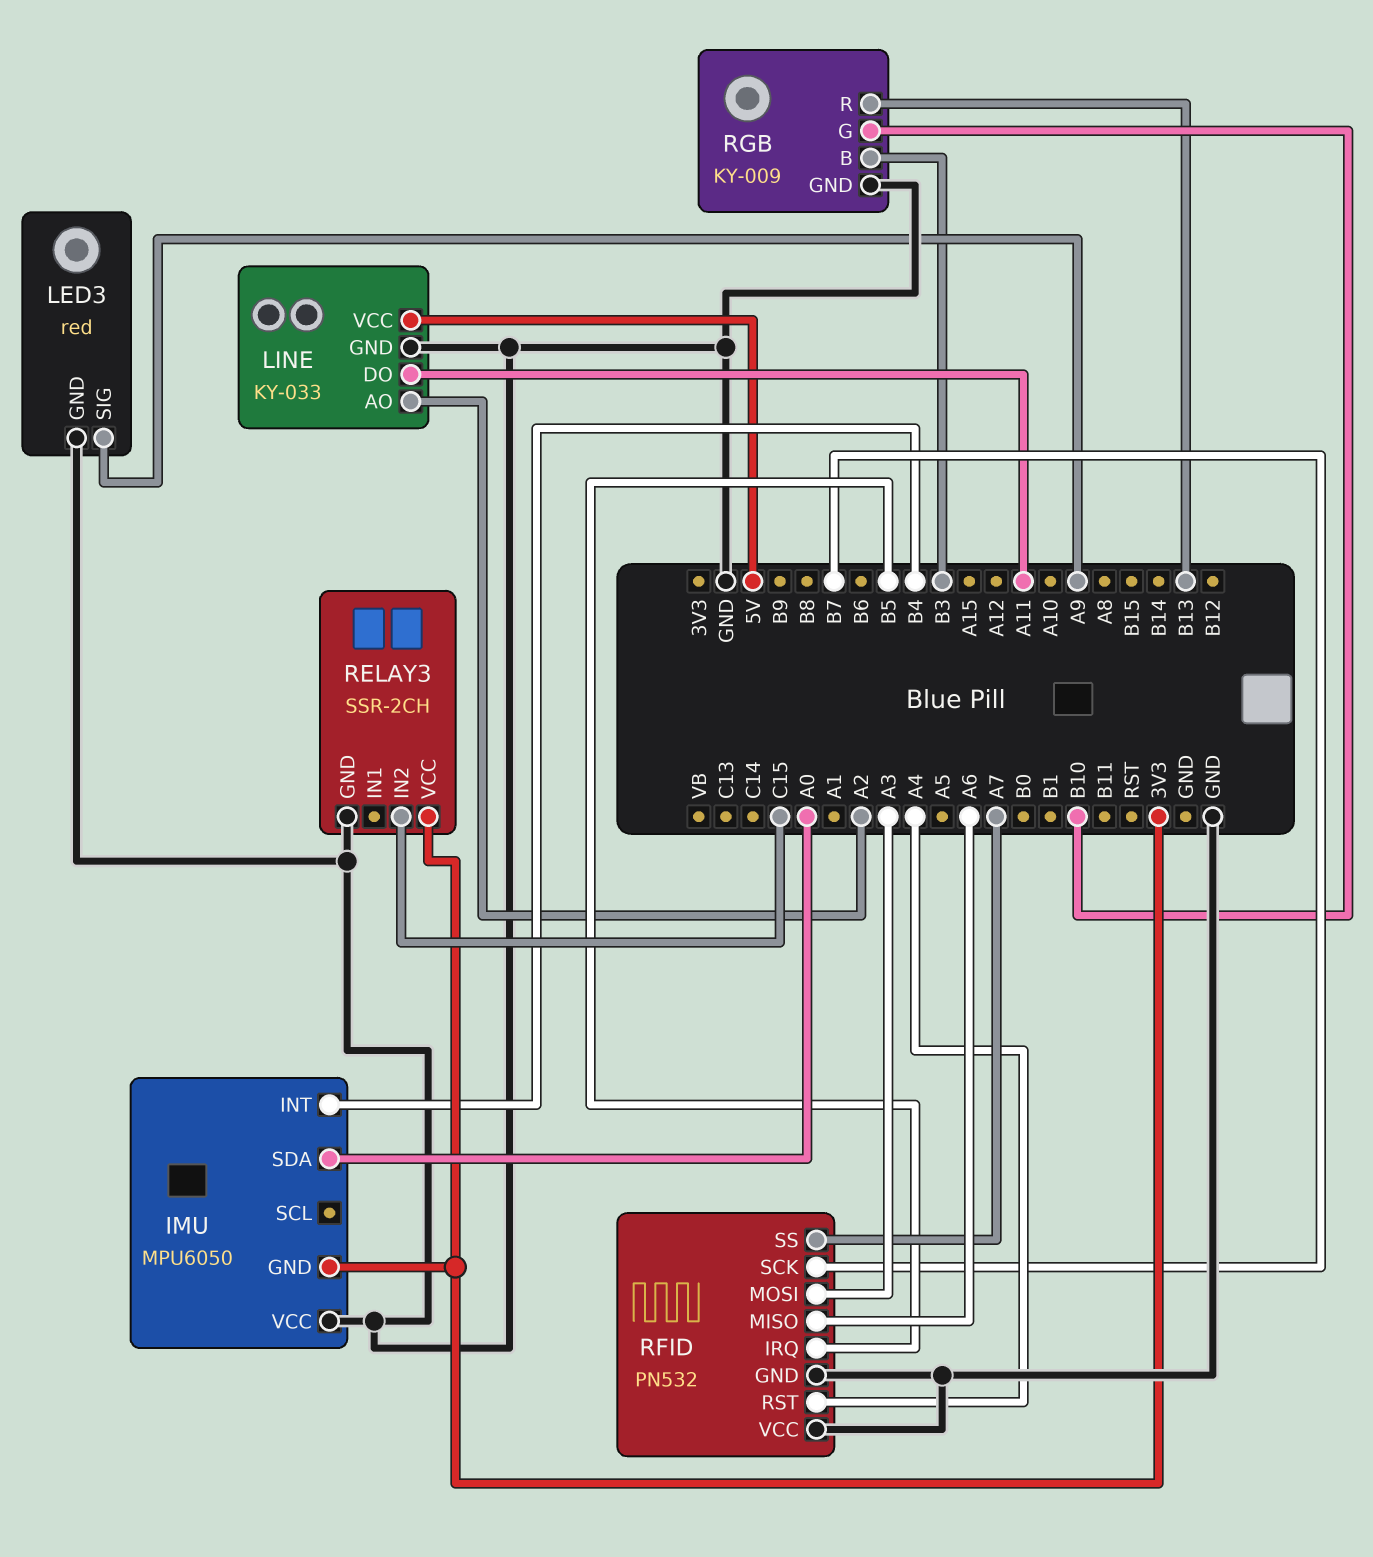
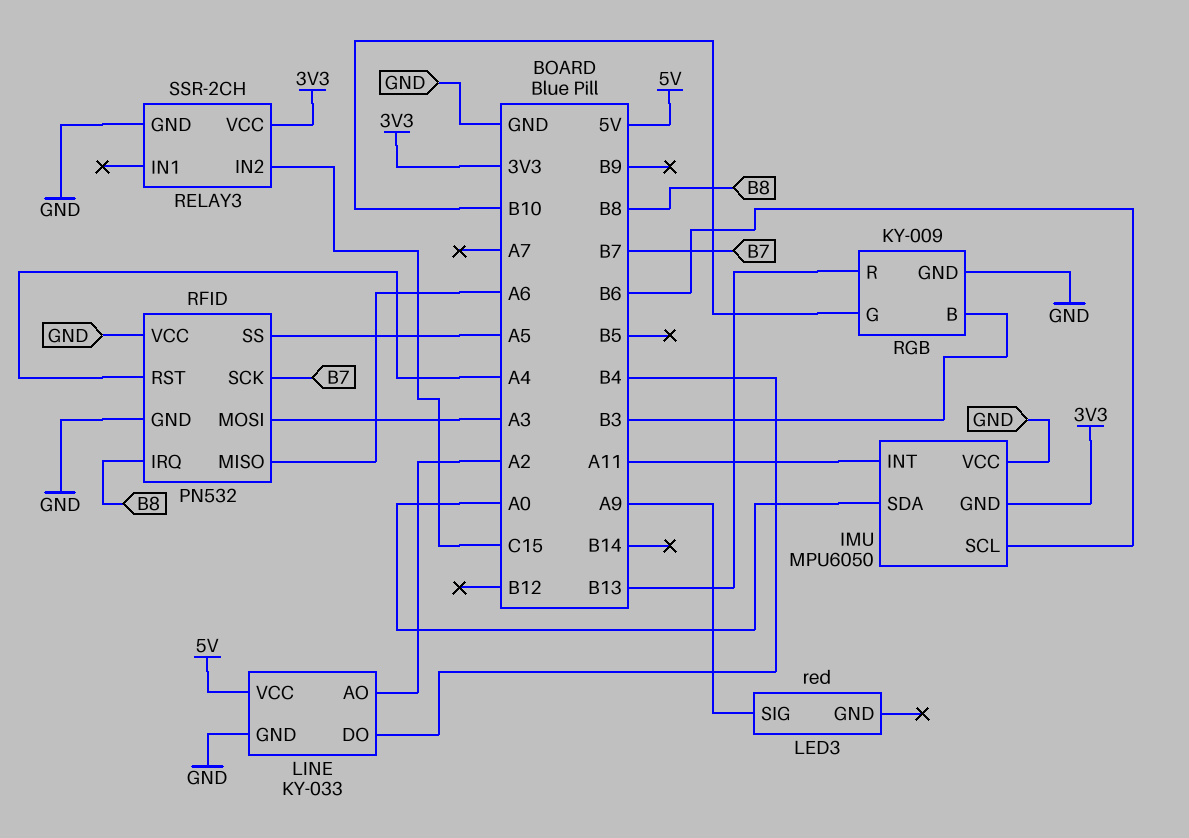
IMU pin INT: B4 -> A11
IMU pin SCL: none -> B6
LED3 pin GND: GND -> none
LINE pin DO: A11 -> B4
RFID pin IRQ: B5 -> B8
RFID pin SS: A7 -> A5

